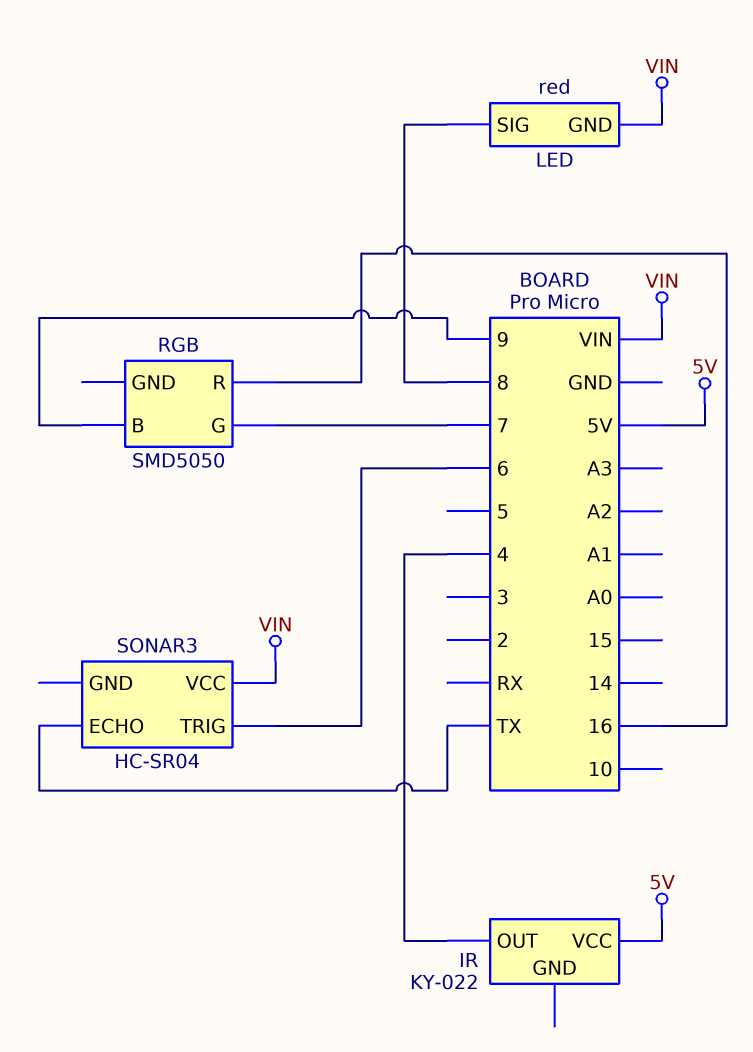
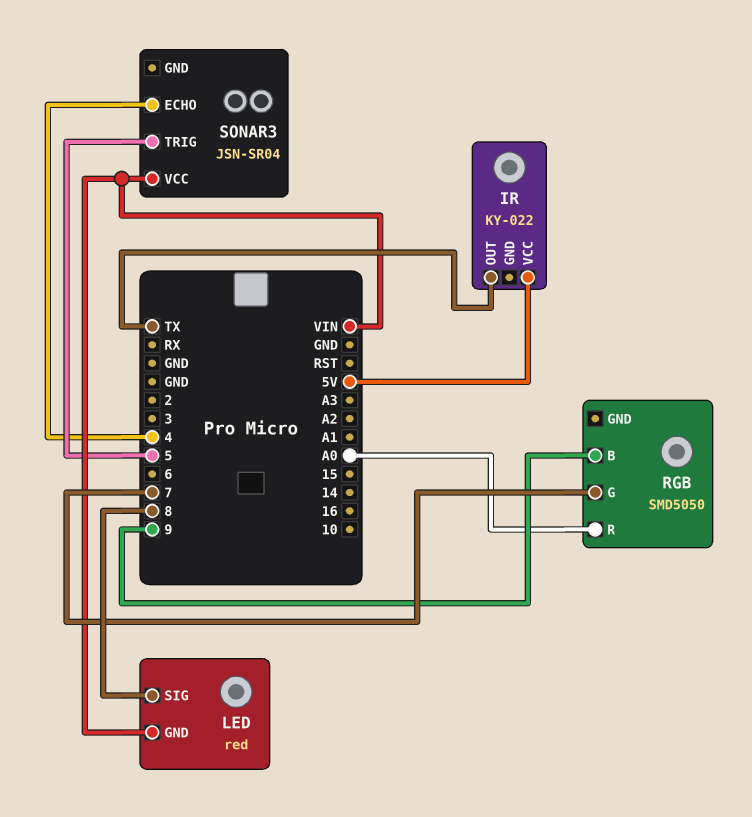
IR pin OUT: 4 -> TX
RGB pin R: 16 -> A0
SONAR3: HC-SR04 -> JSN-SR04
SONAR3 pin ECHO: TX -> 4
SONAR3 pin TRIG: 6 -> 5

